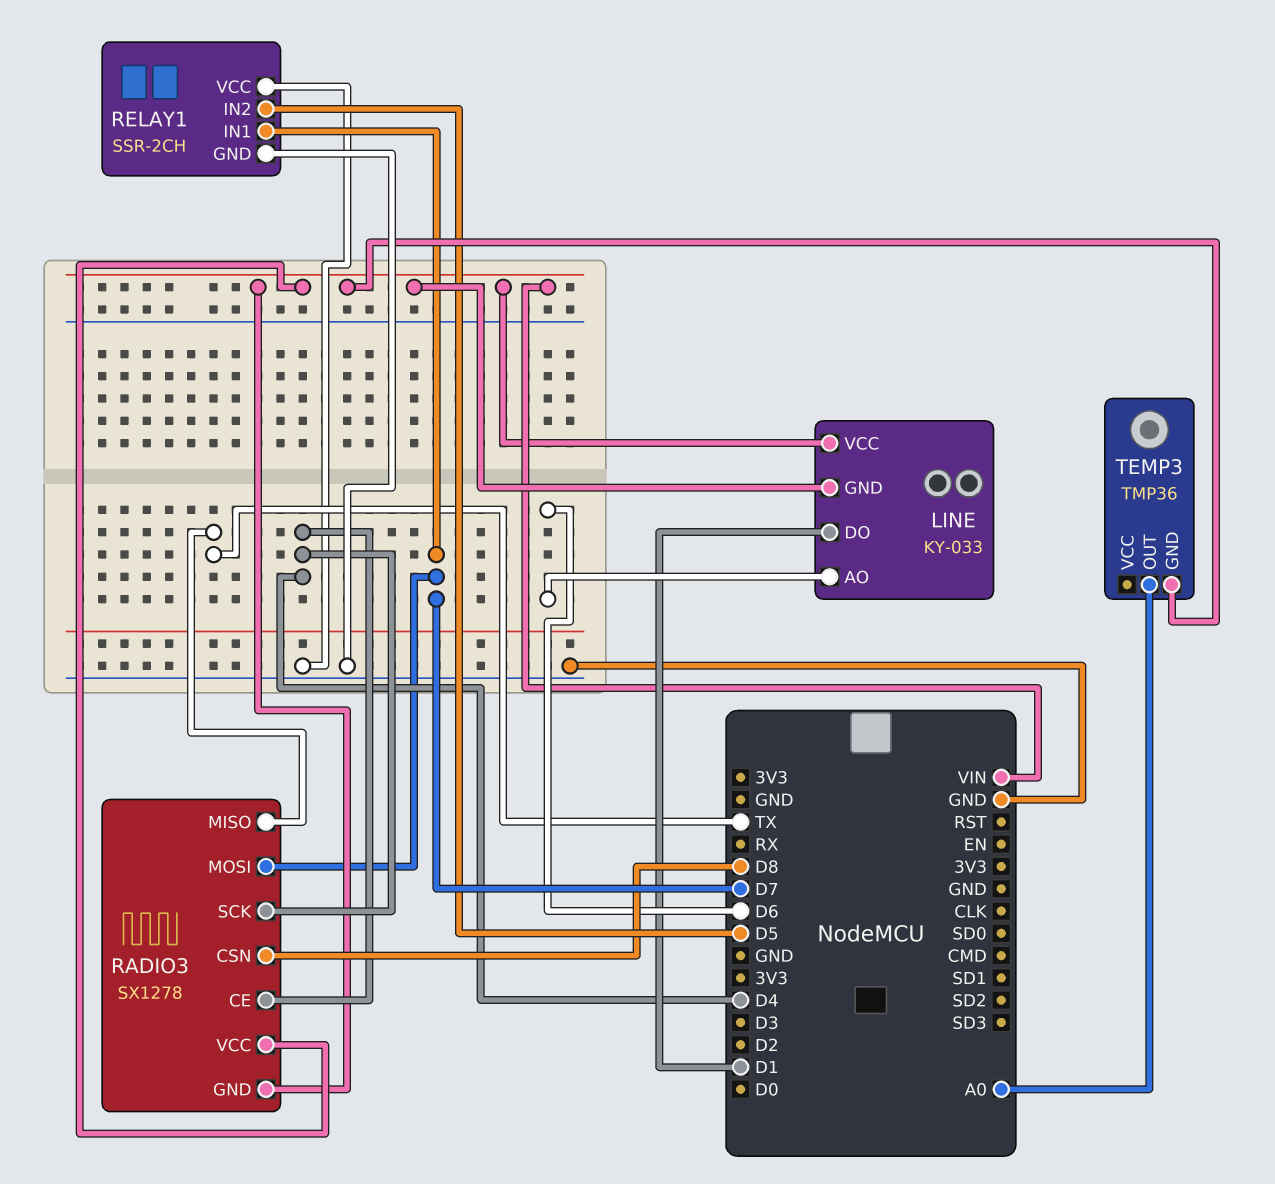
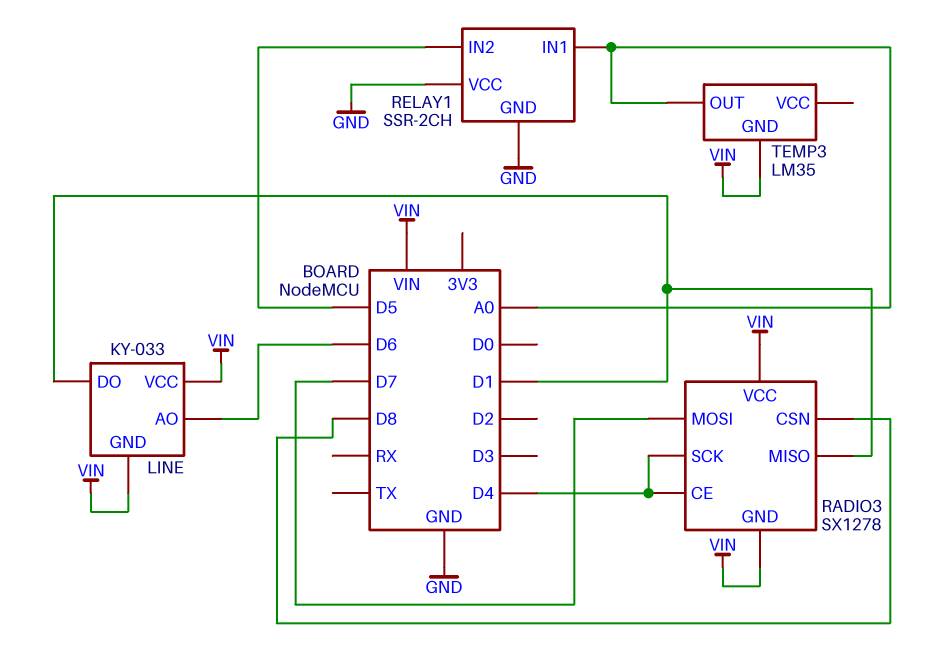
RADIO3 pin MISO: TX -> D1
RELAY1 pin IN1: D7 -> A0
TEMP3: TMP36 -> LM35

